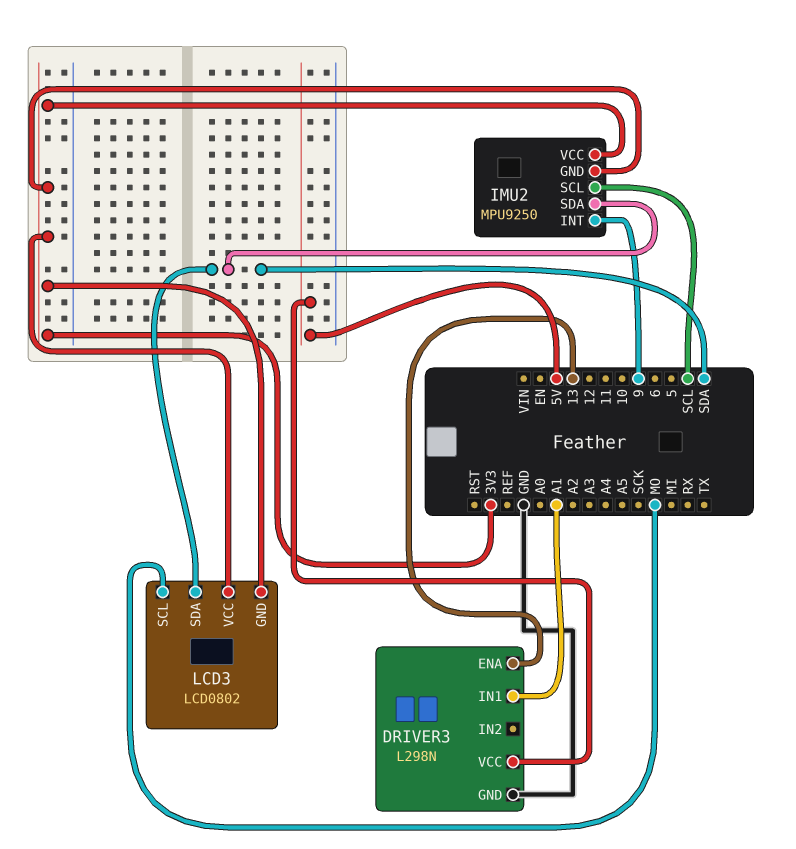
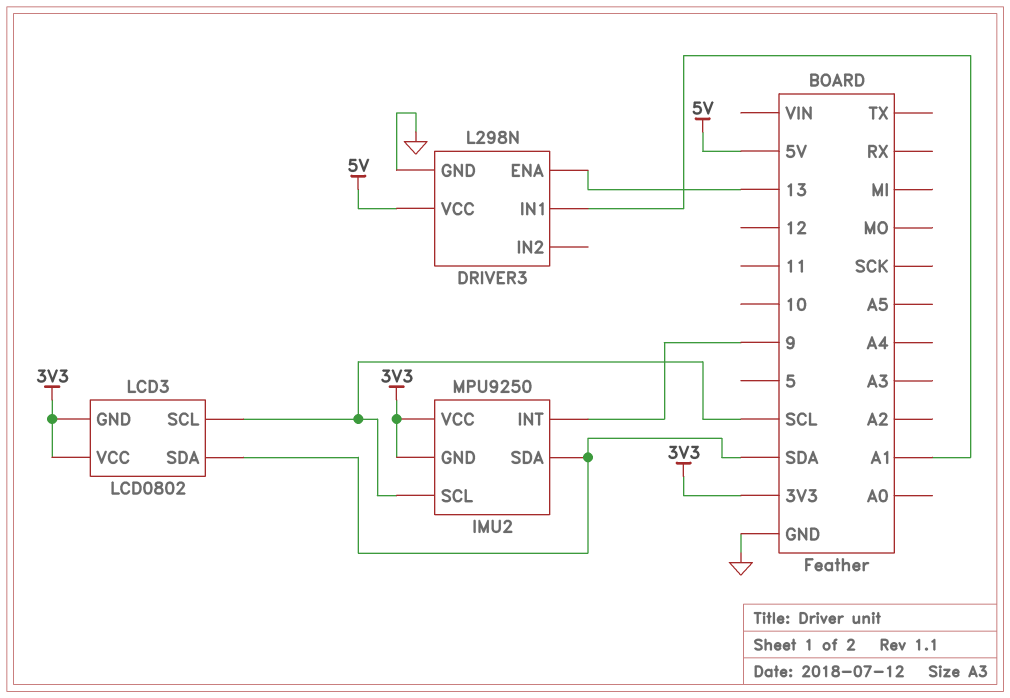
LCD3 pin SCL: MO -> SCL

